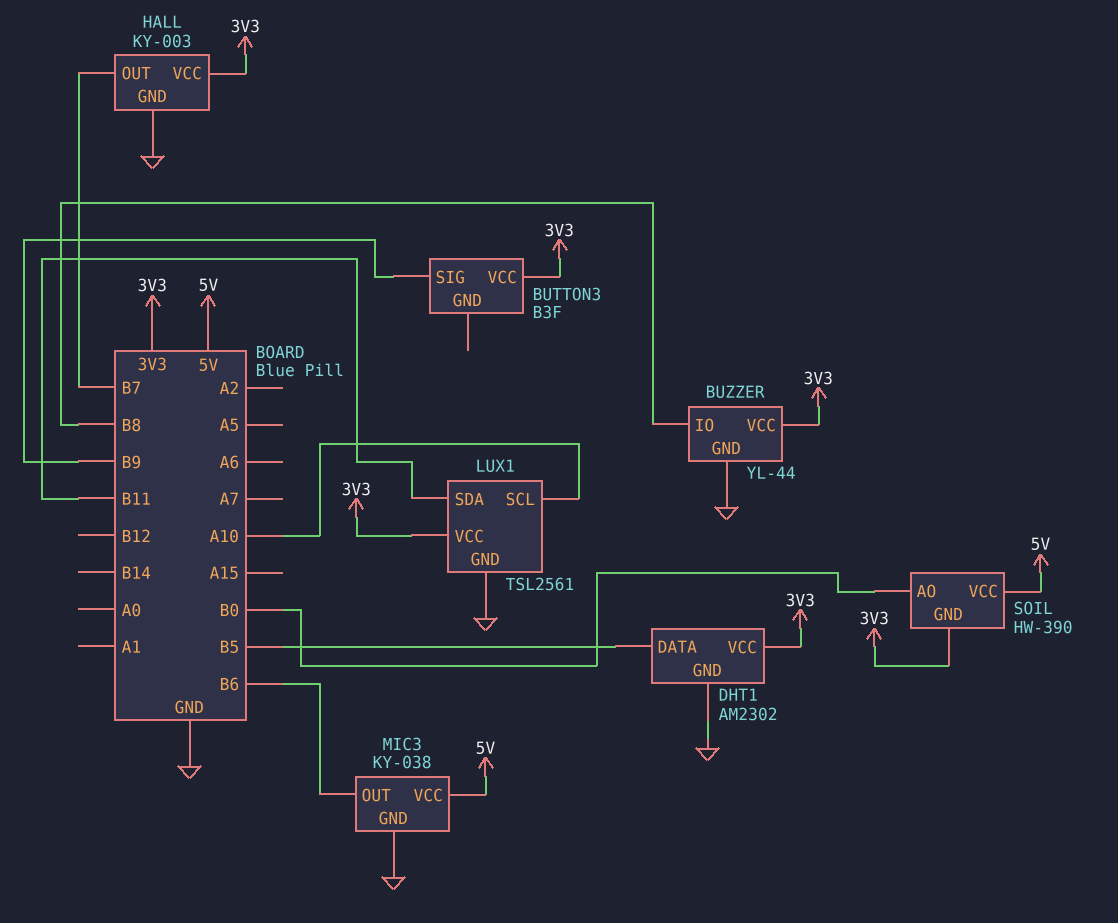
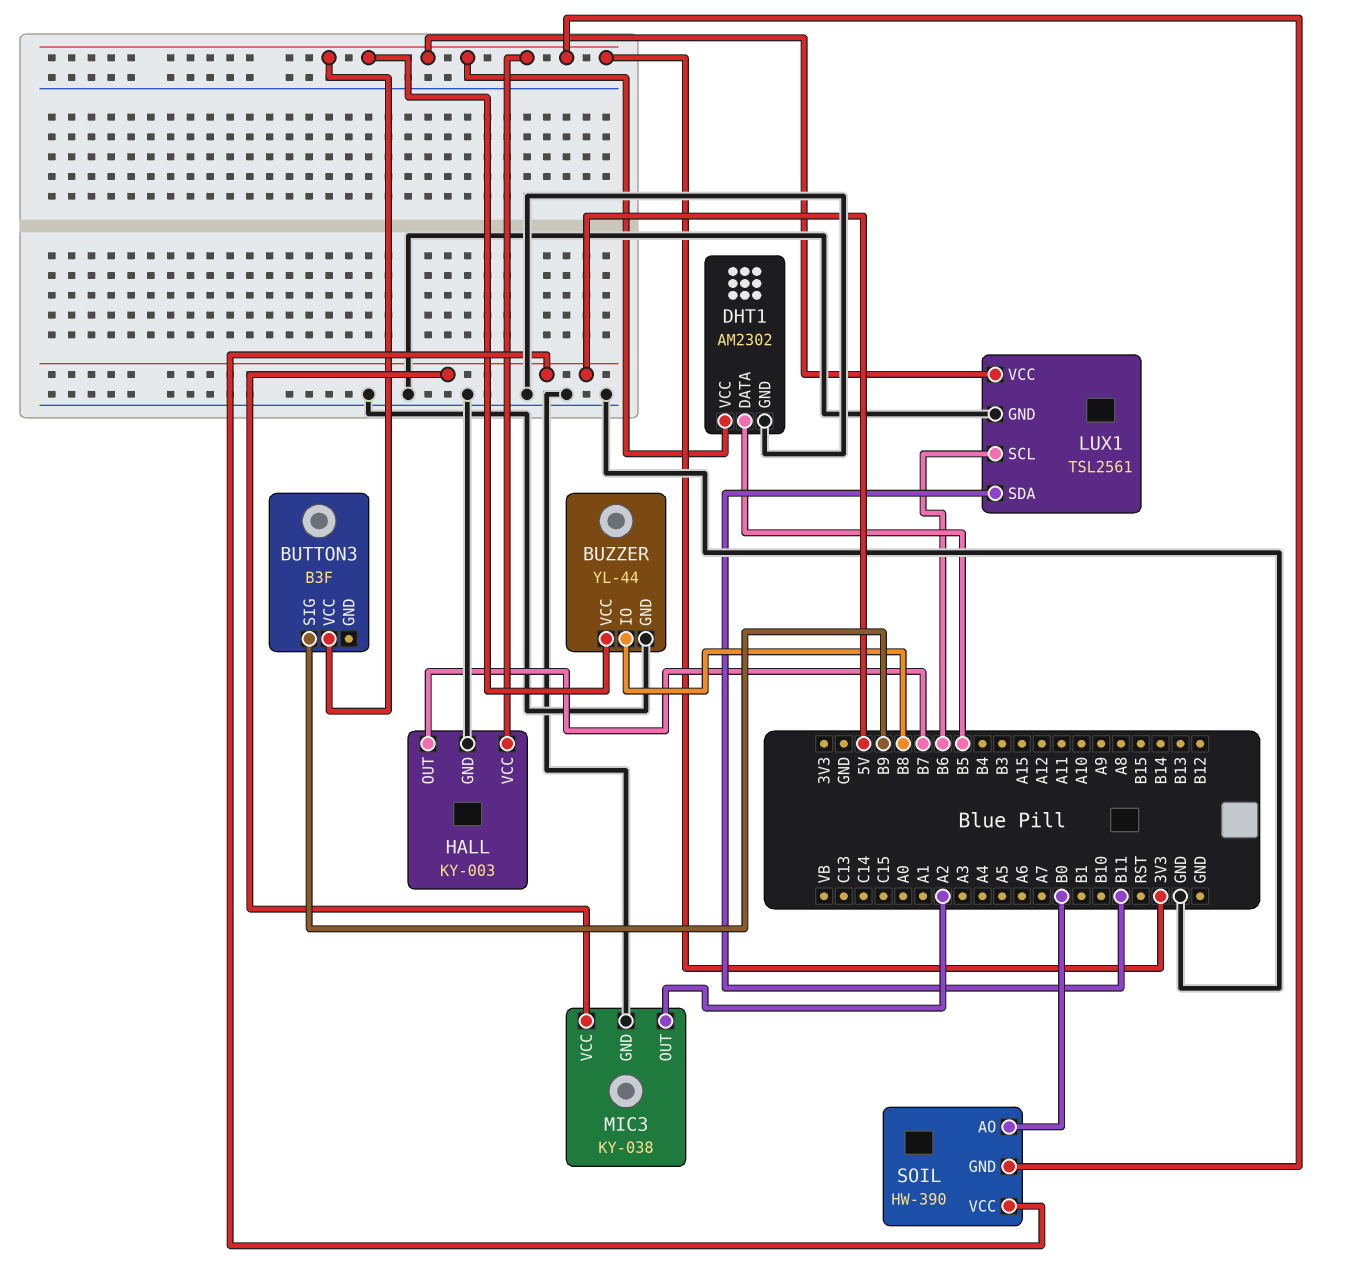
LUX1 pin SCL: A10 -> B6
MIC3 pin OUT: B6 -> A2

